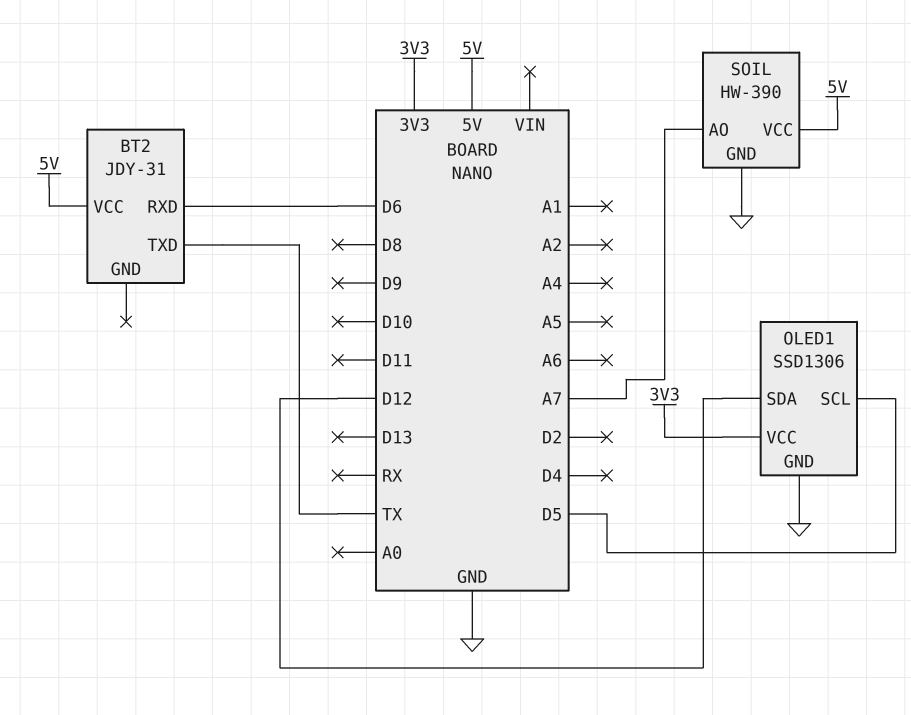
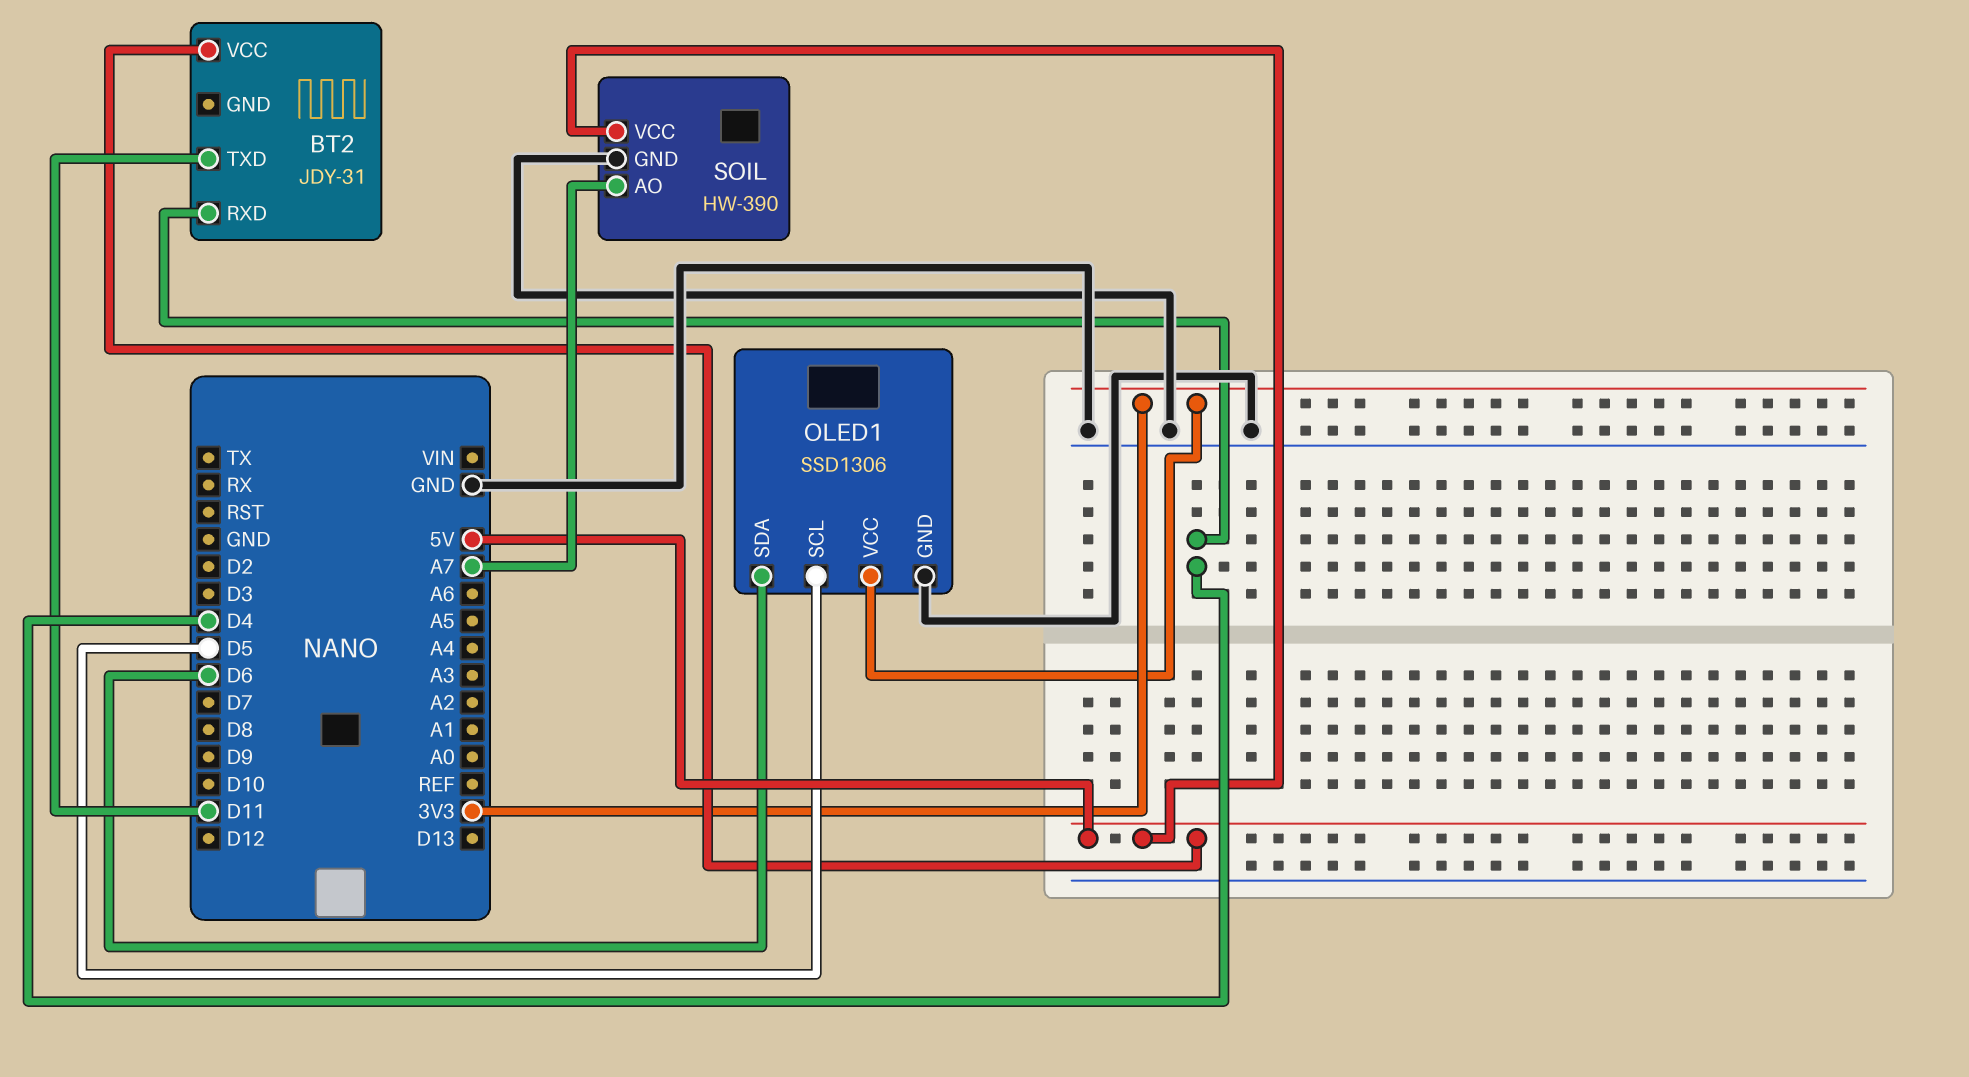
BT2 pin RXD: D6 -> D4
BT2 pin TXD: TX -> D11
OLED1 pin SDA: D12 -> D6

